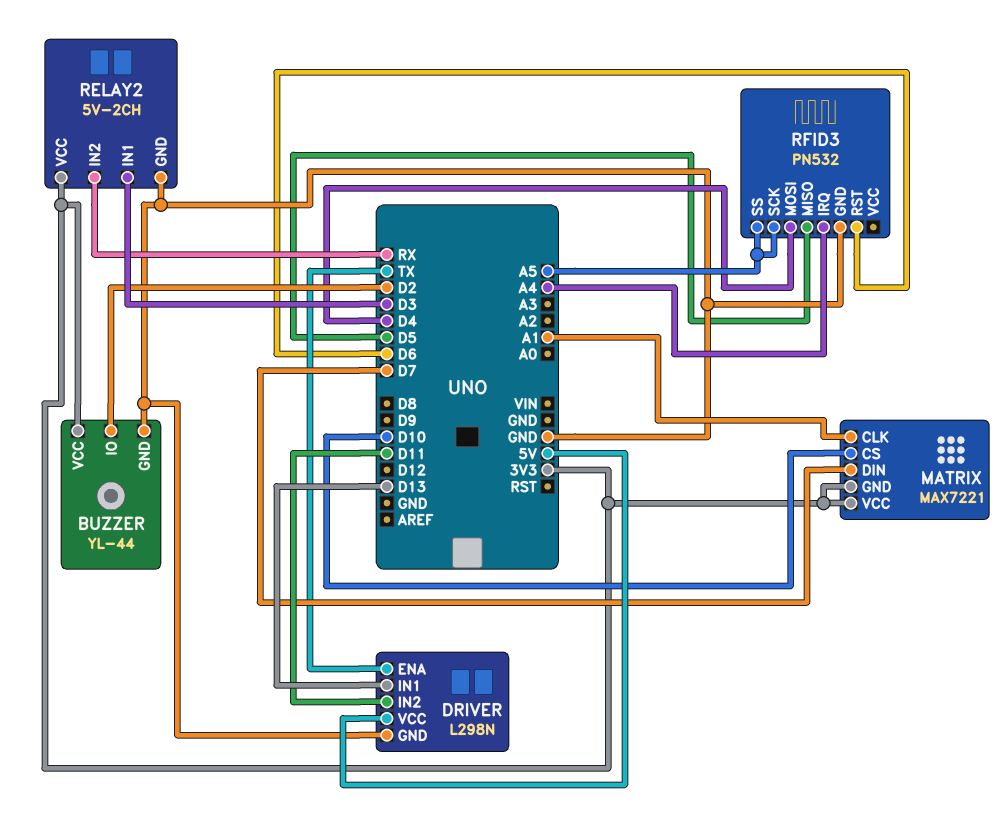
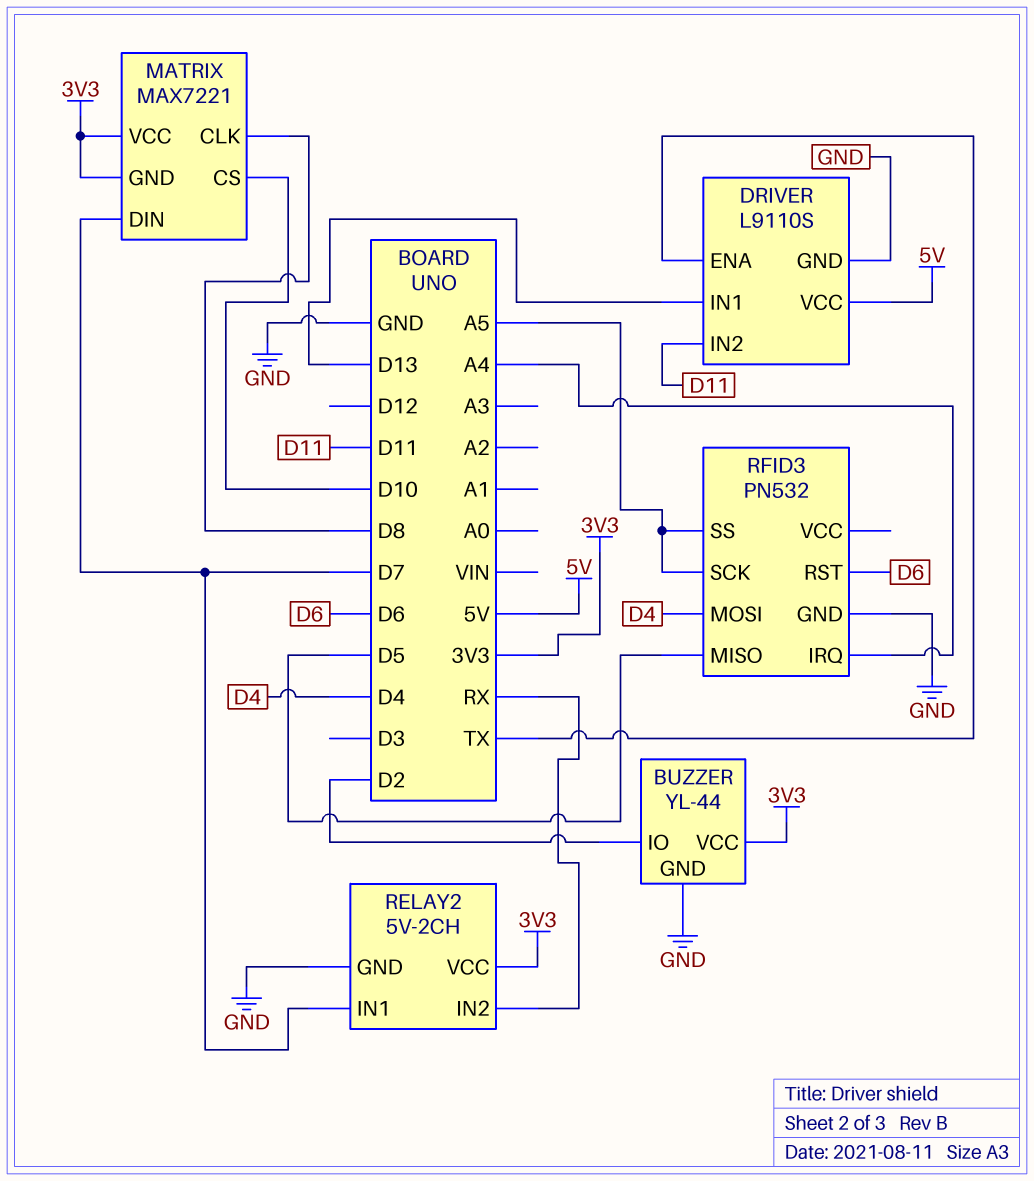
DRIVER: L298N -> L9110S
MATRIX pin CLK: A1 -> D8
RELAY2 pin IN1: D3 -> D7

